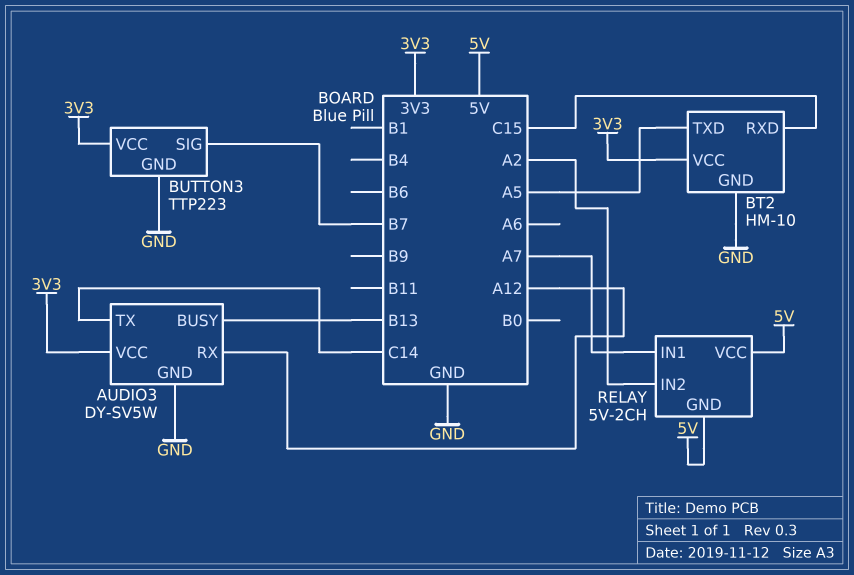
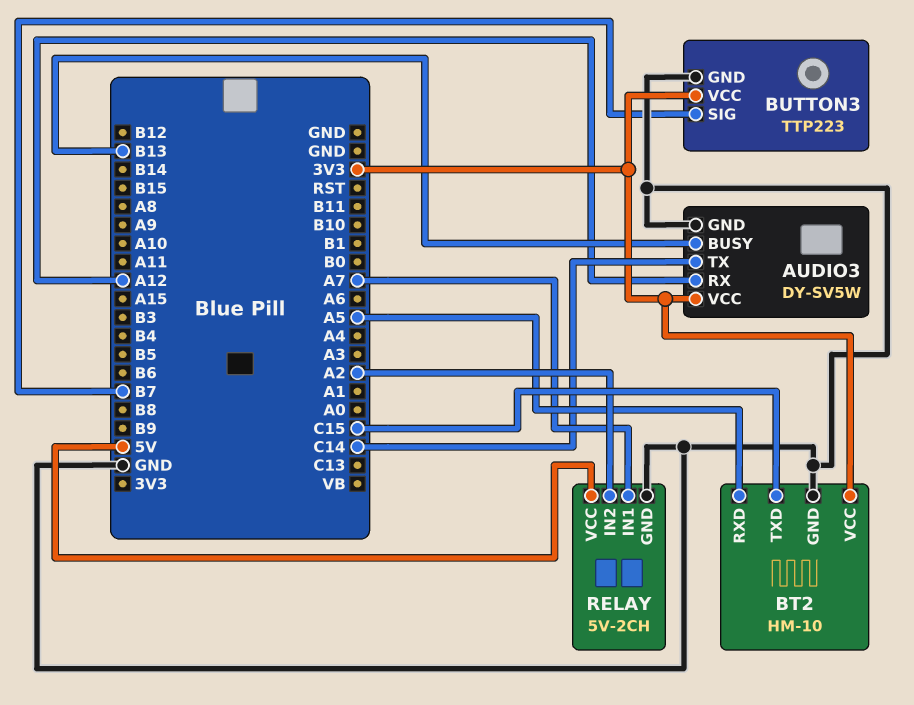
BT2 pin RXD: C15 -> A5
BT2 pin TXD: A5 -> C15
RELAY pin GND: 5V -> GND

